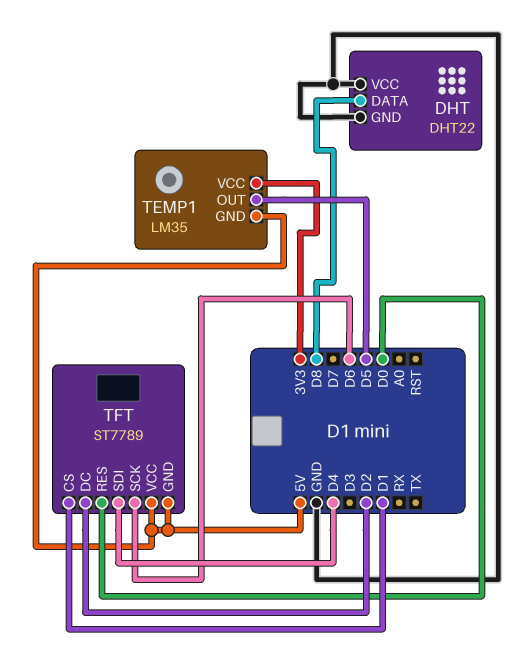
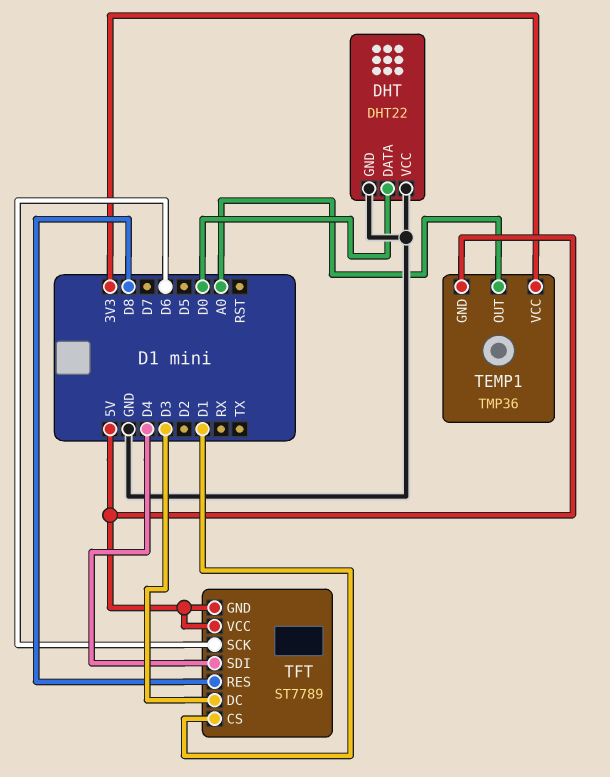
DHT pin DATA: D8 -> D0
TEMP1: LM35 -> TMP36
TEMP1 pin OUT: D5 -> A0
TFT pin DC: D2 -> D3
TFT pin RES: D0 -> D8

